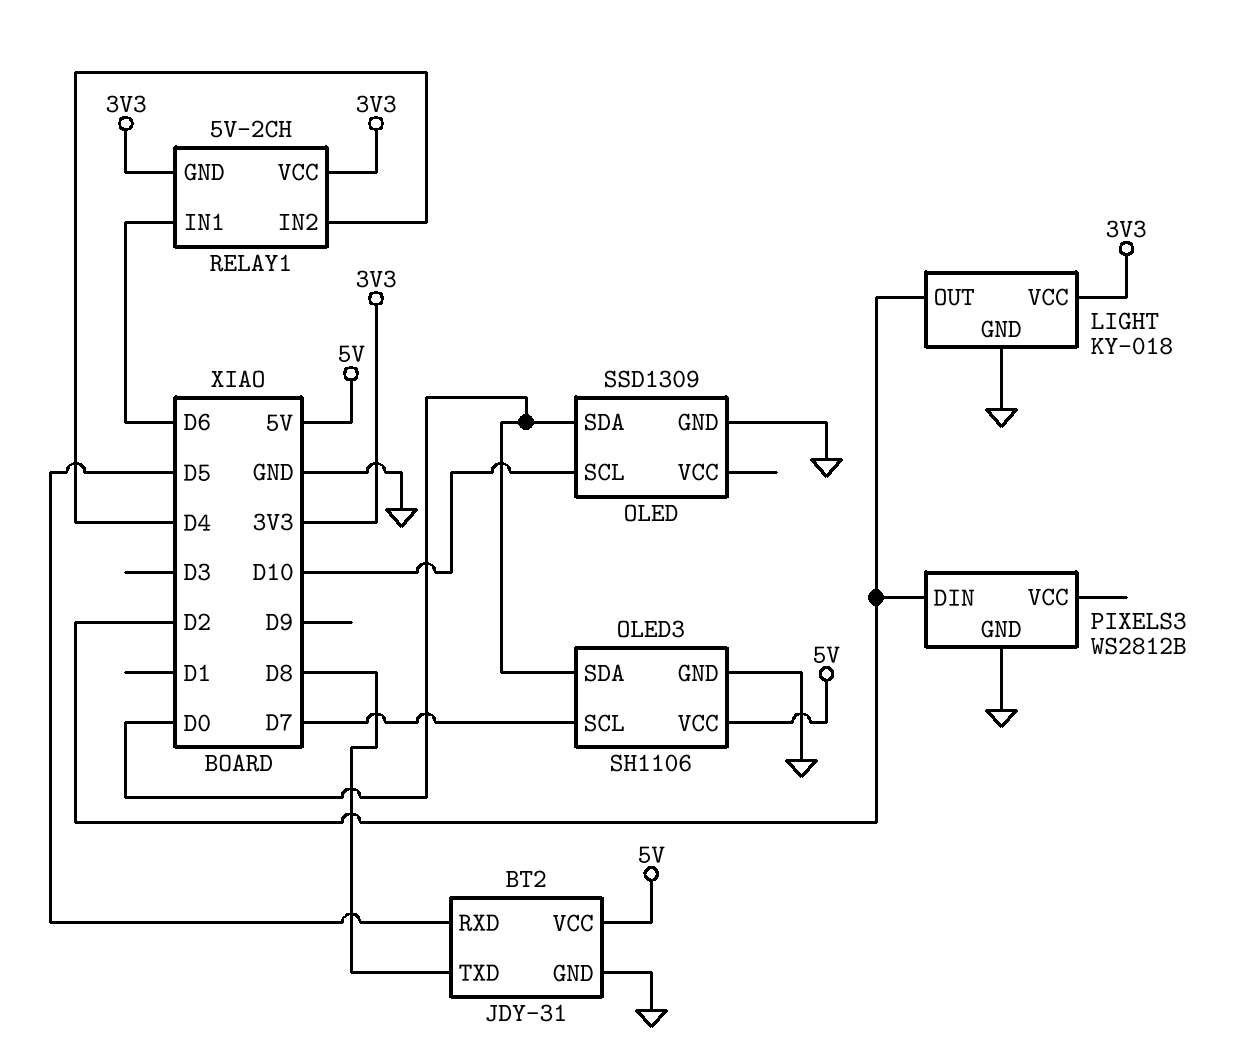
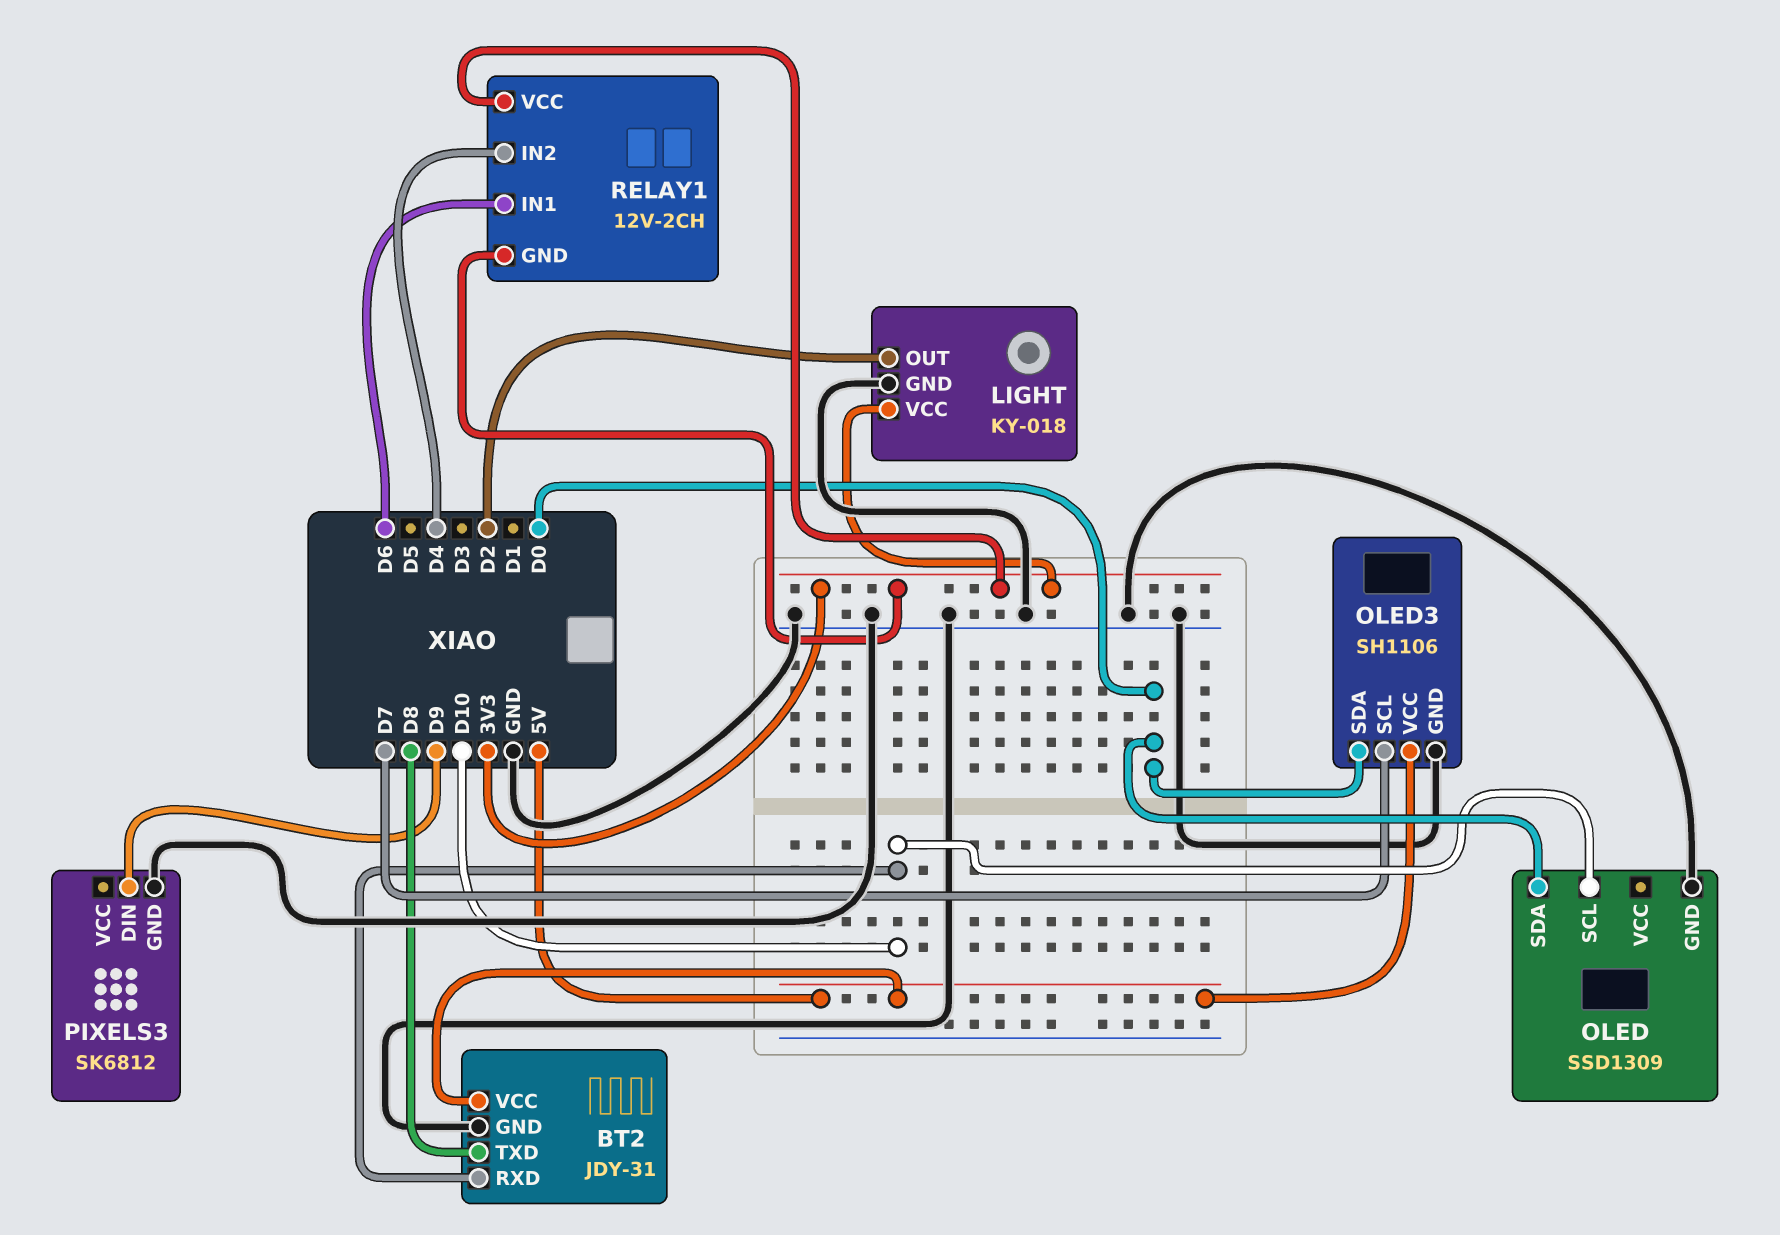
BT2 pin RXD: D5 -> D10
PIXELS3: WS2812B -> SK6812
PIXELS3 pin DIN: D2 -> D9
RELAY1: 5V-2CH -> 12V-2CH

